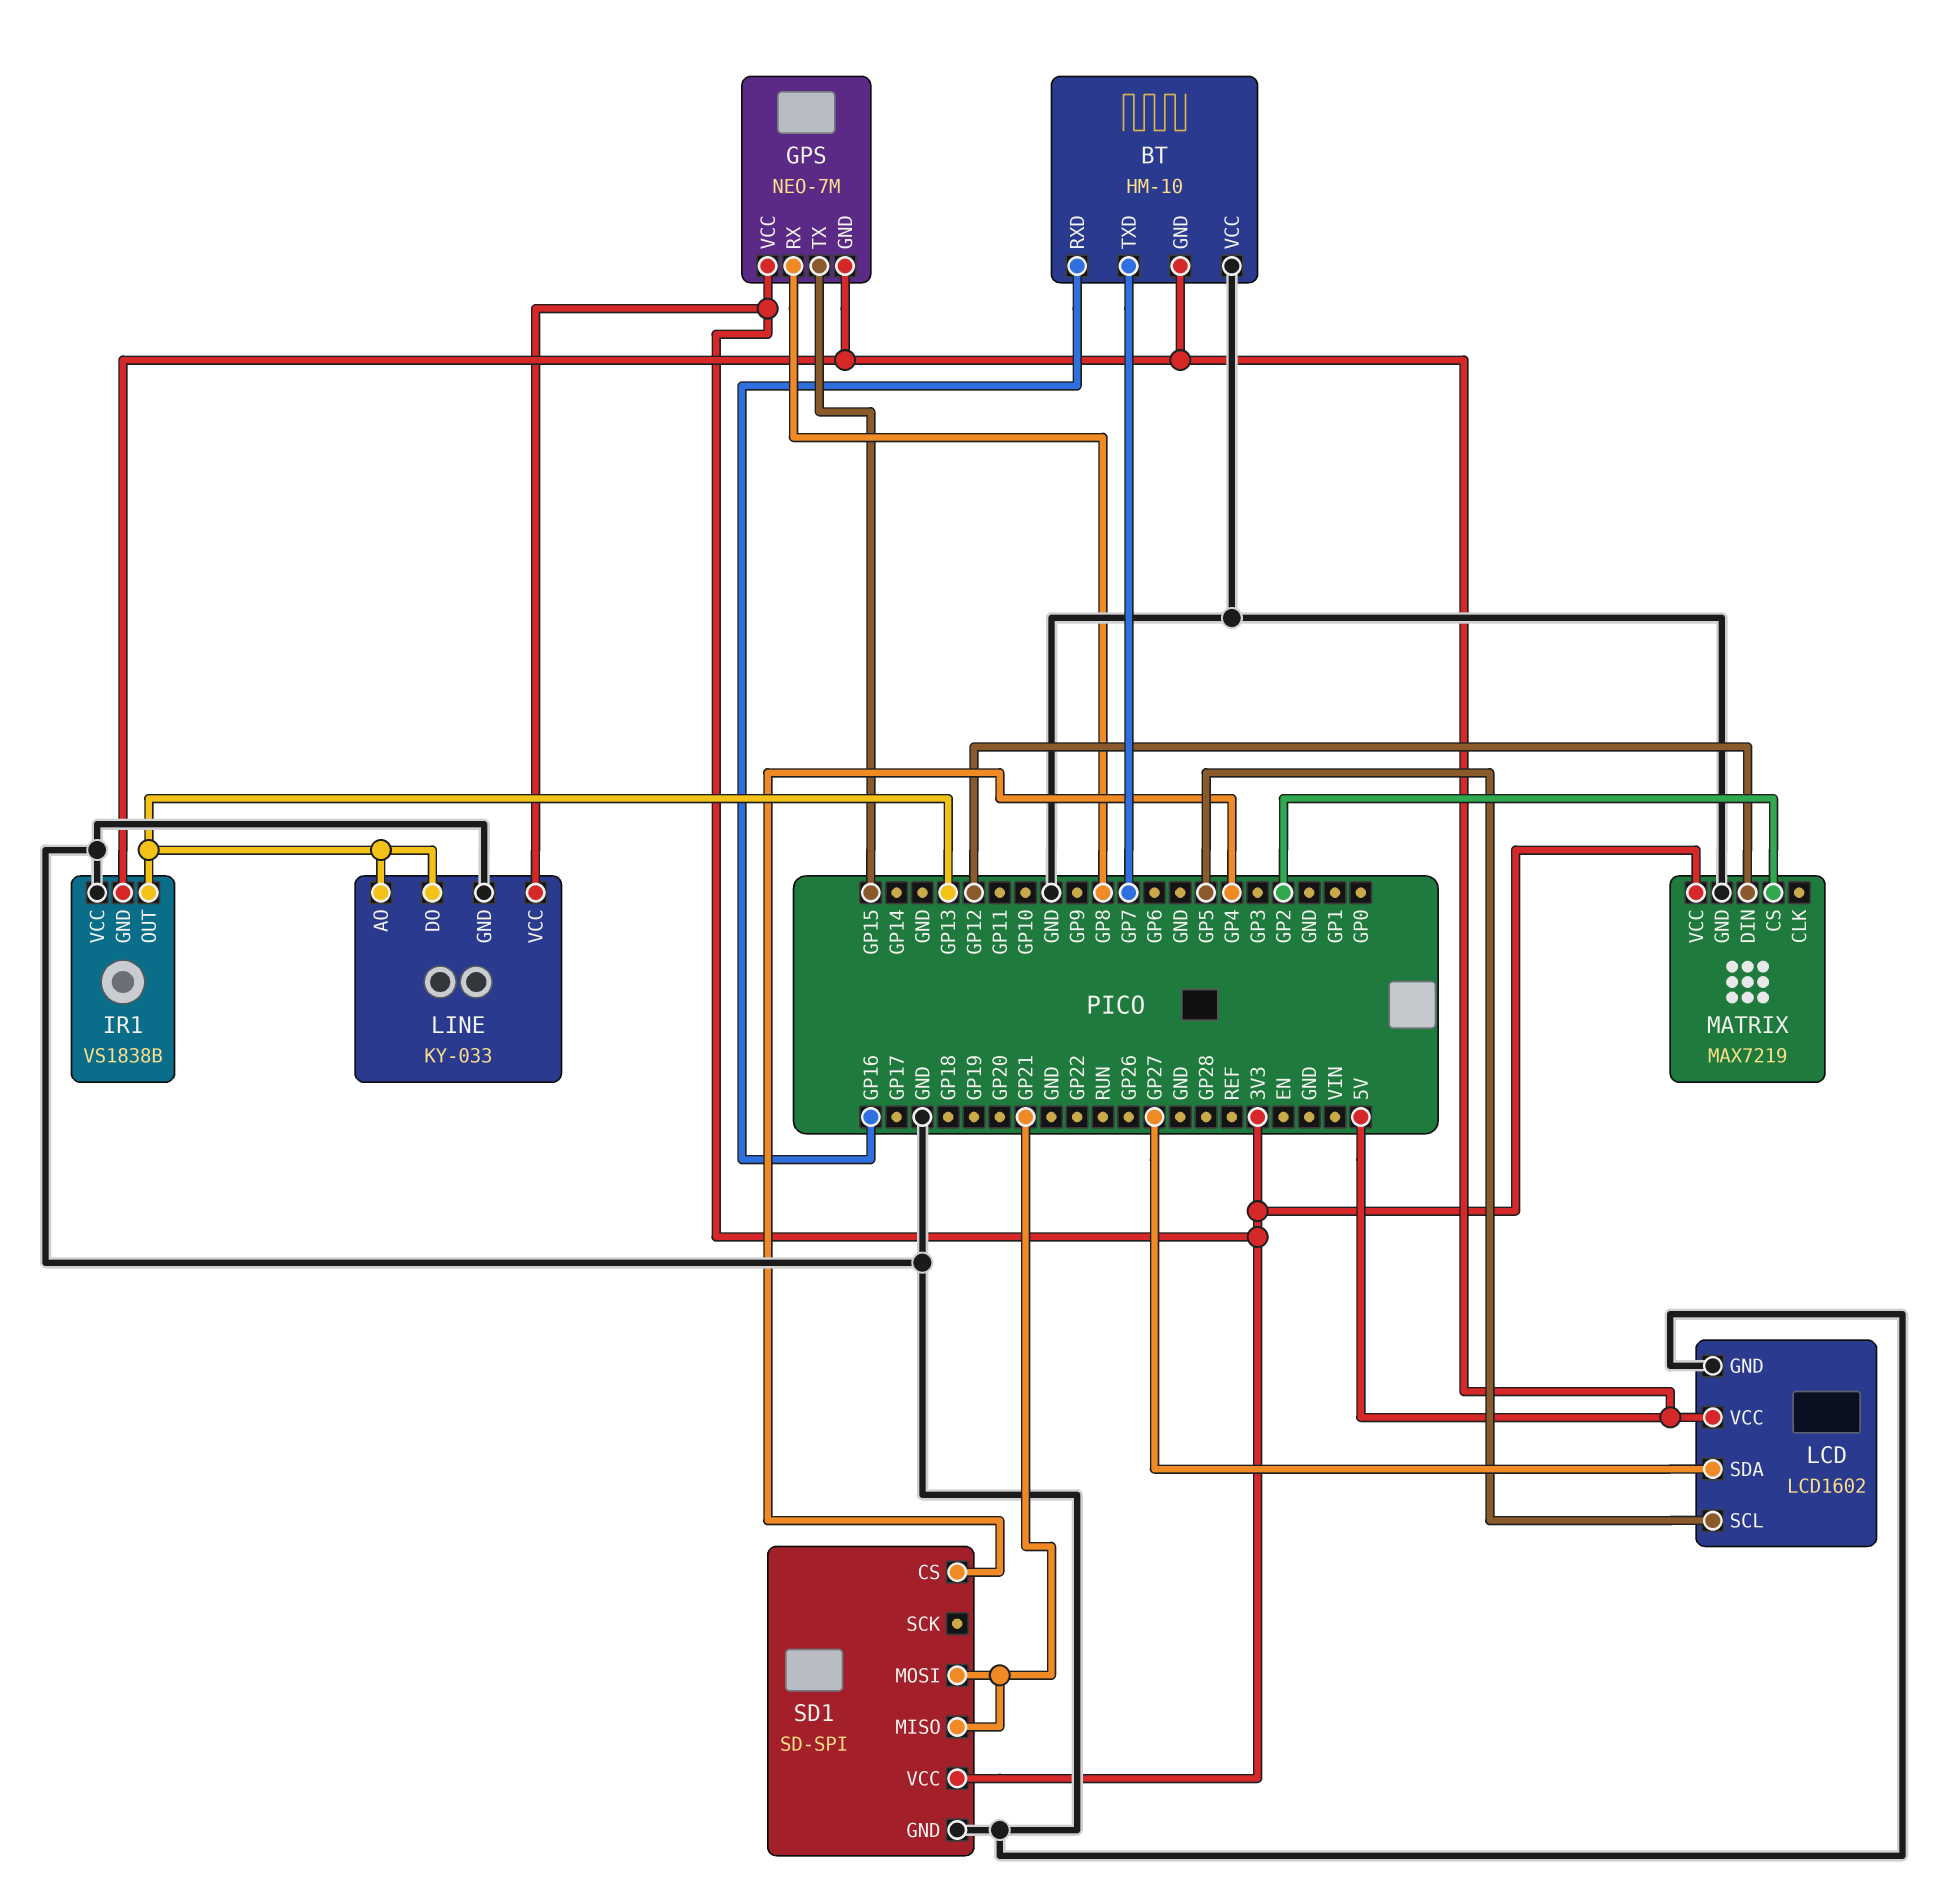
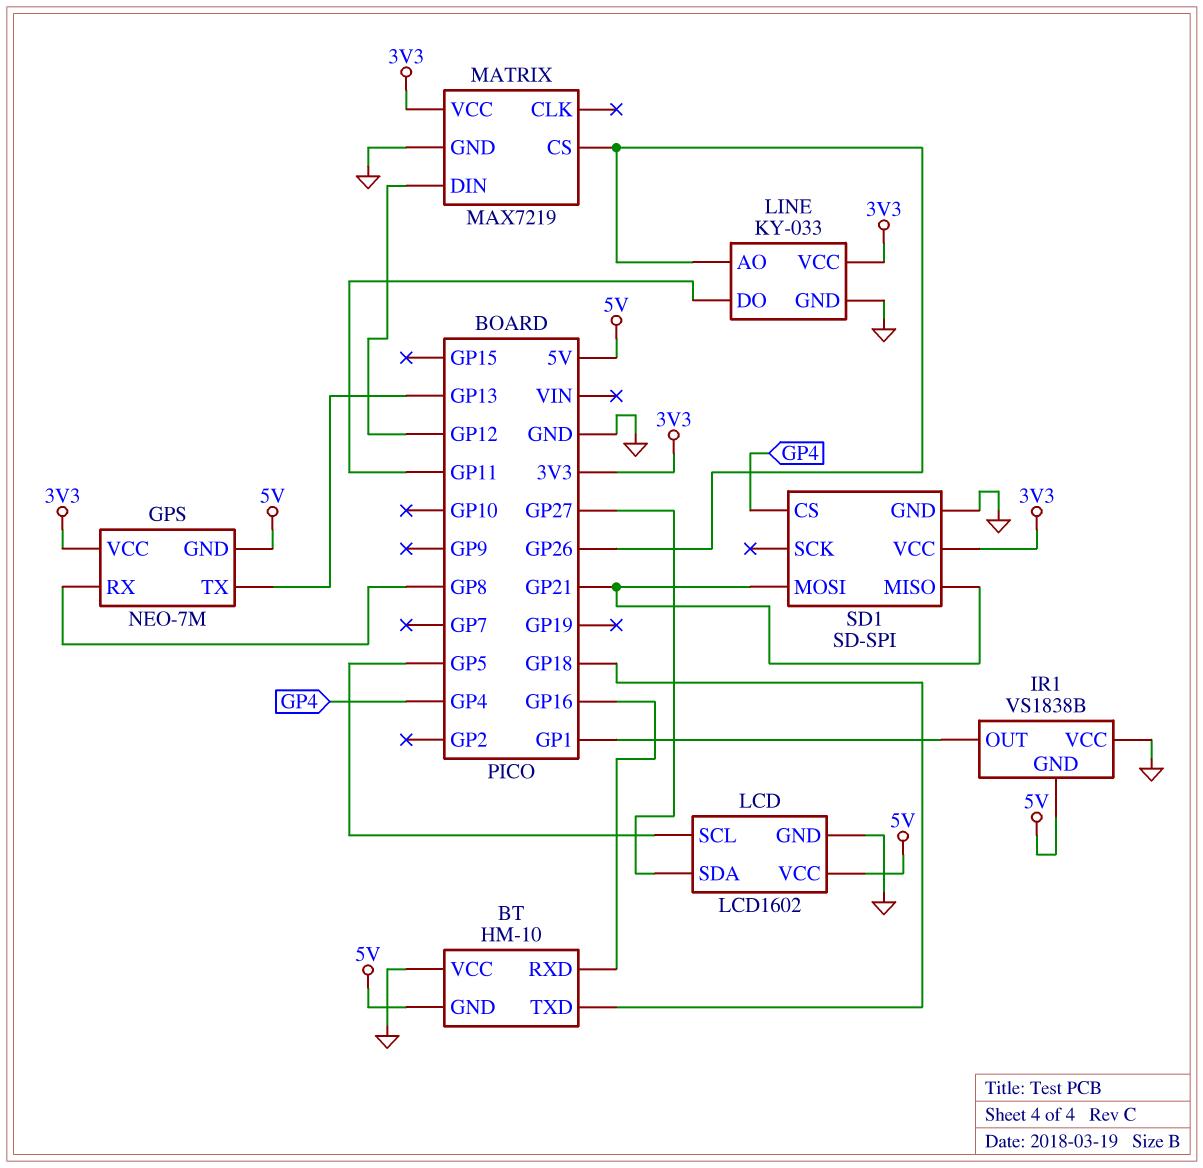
BT pin TXD: GP7 -> GP18
GPS pin TX: GP15 -> GP13
IR1 pin OUT: GP13 -> GP1
LINE pin AO: GP13 -> GP26
LINE pin DO: GP13 -> GP11
MATRIX pin CS: GP2 -> GP26

